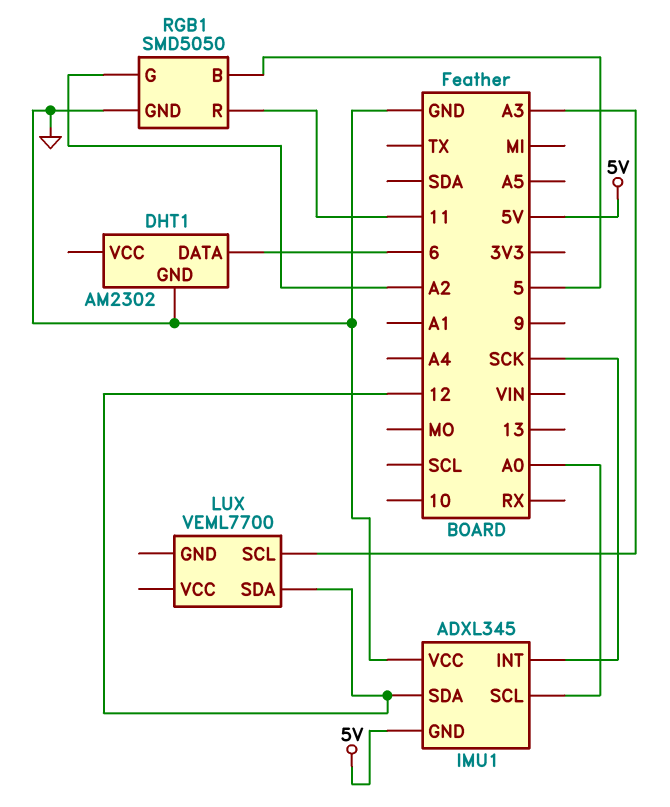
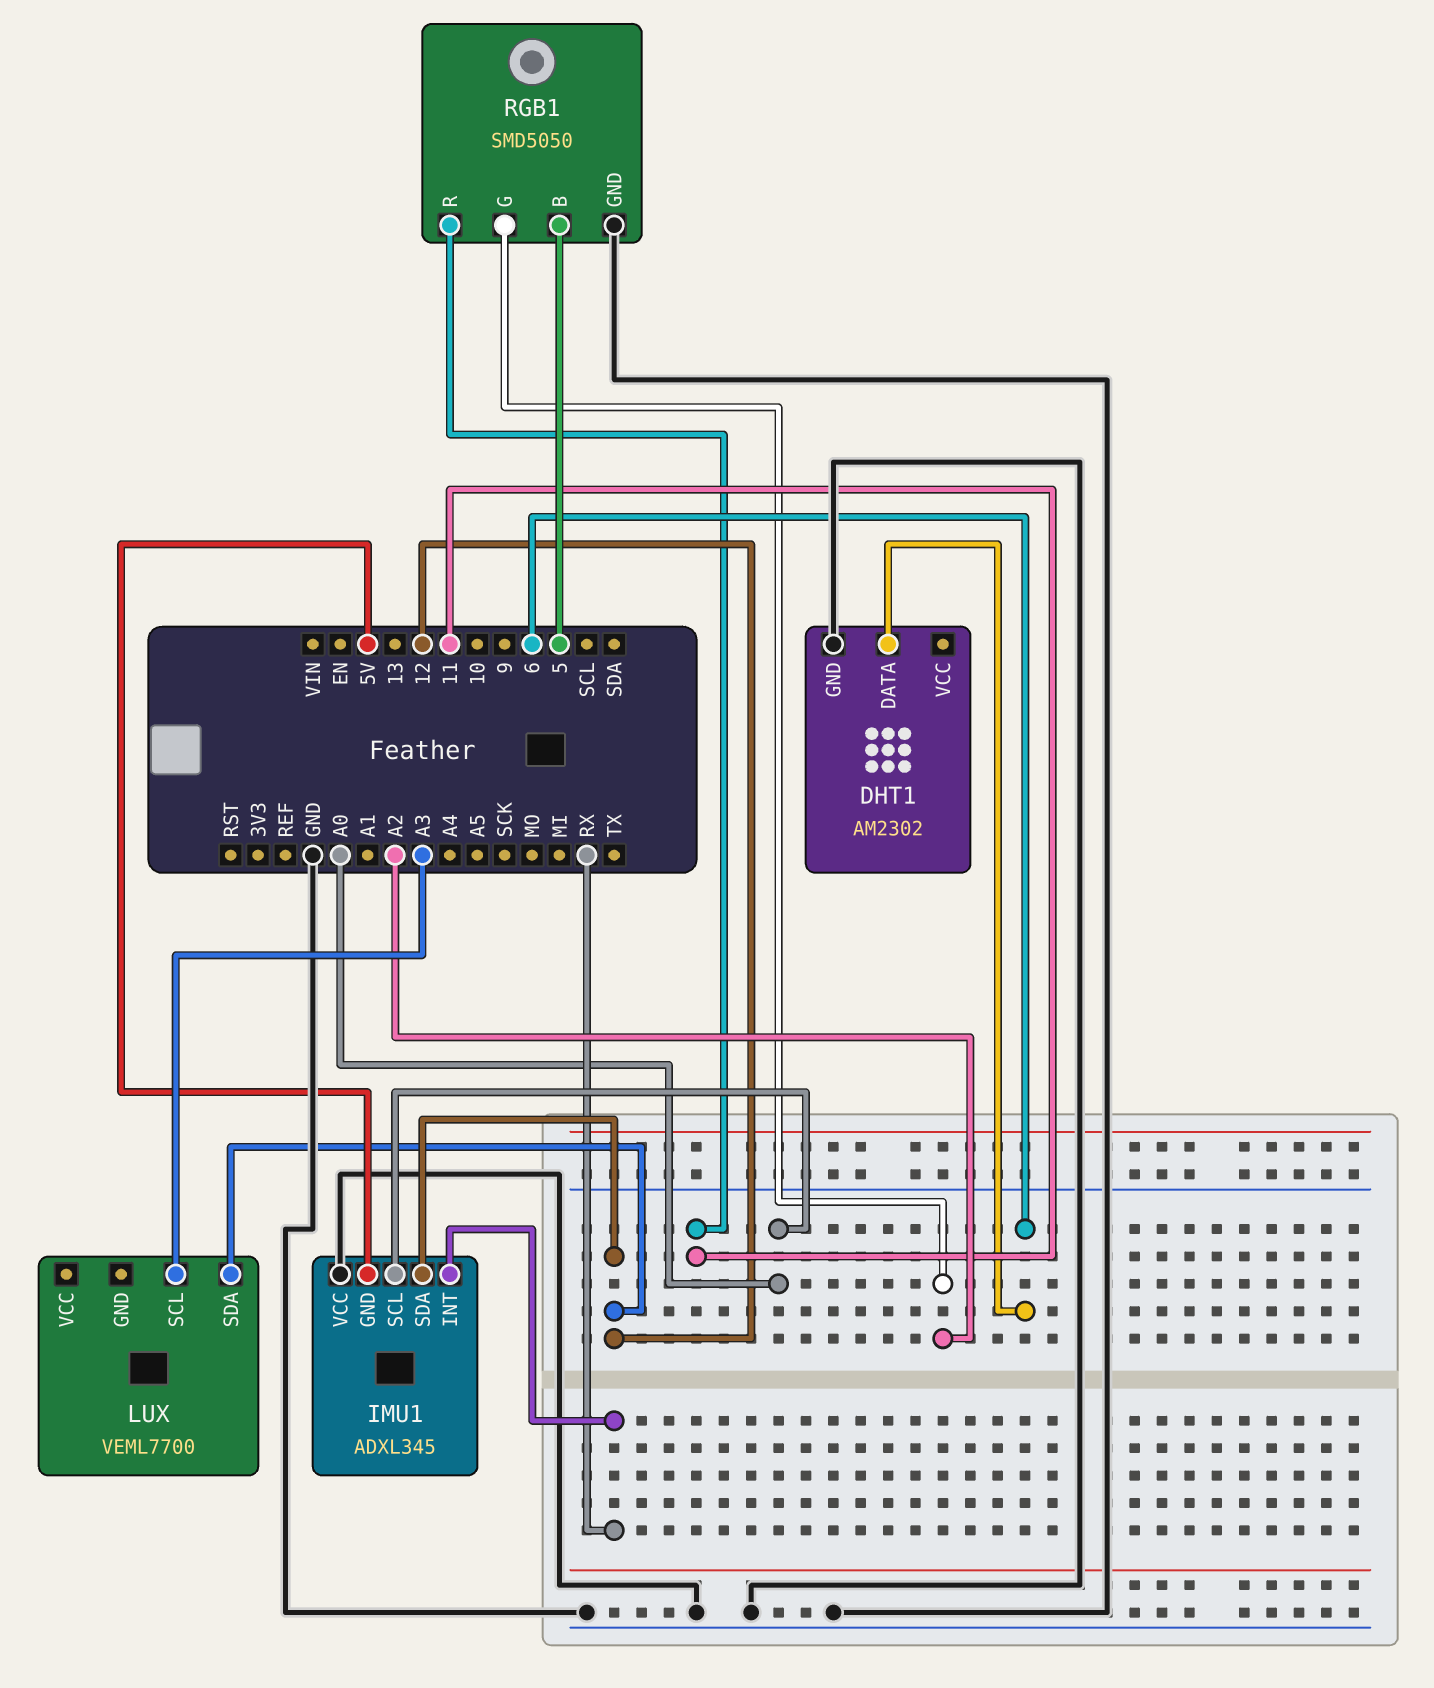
IMU1 pin INT: SCK -> RX

